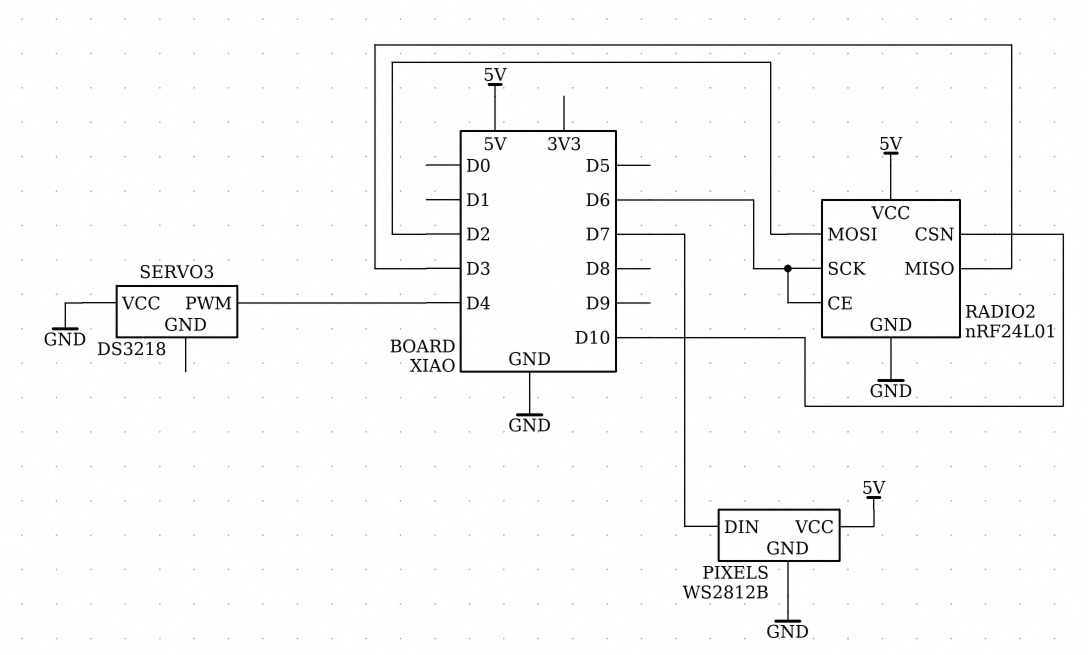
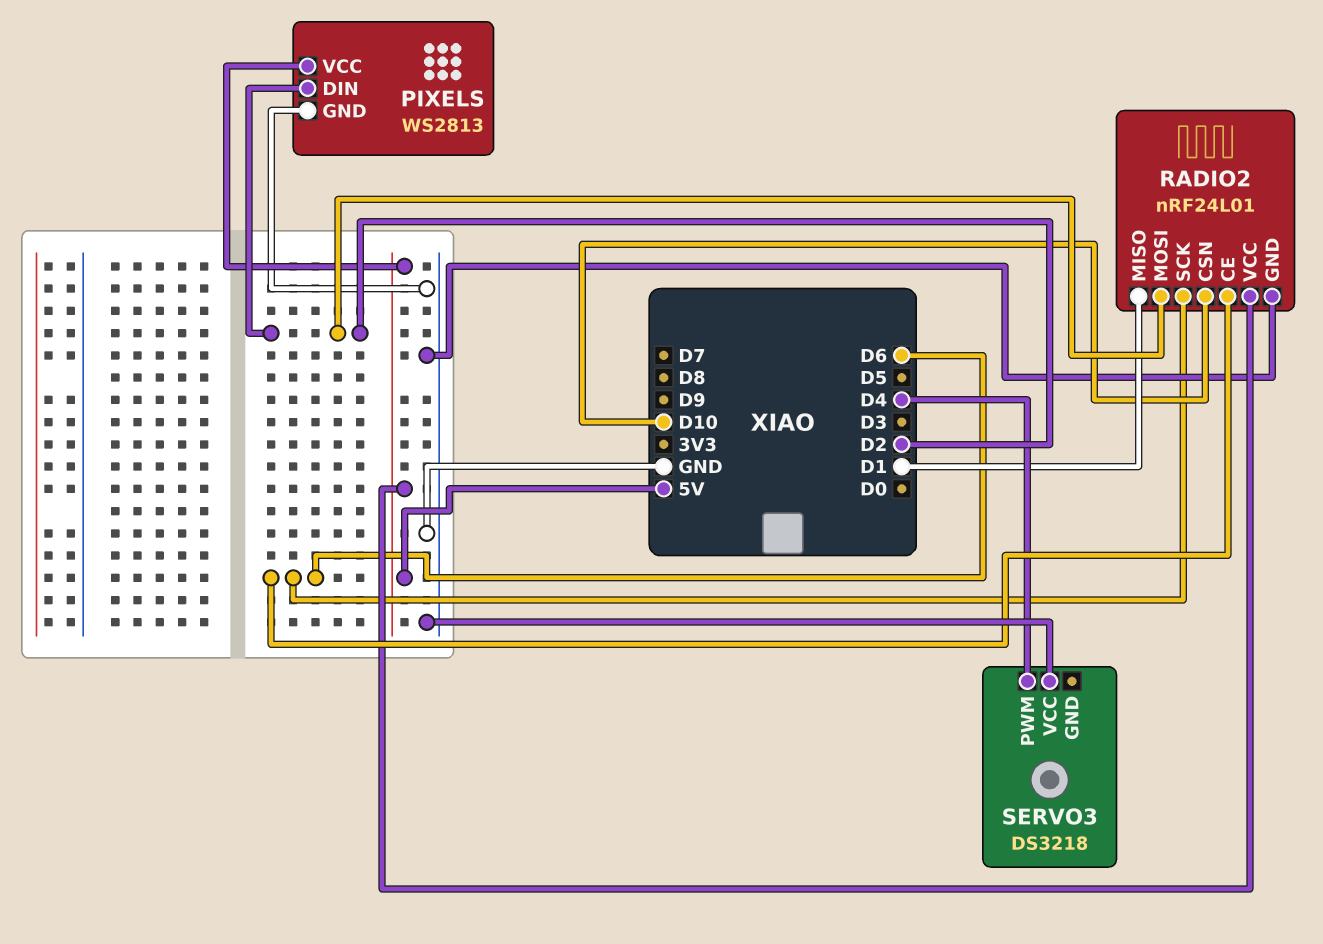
PIXELS: WS2812B -> WS2813
PIXELS pin DIN: D7 -> D2
RADIO2 pin MISO: D3 -> D1

